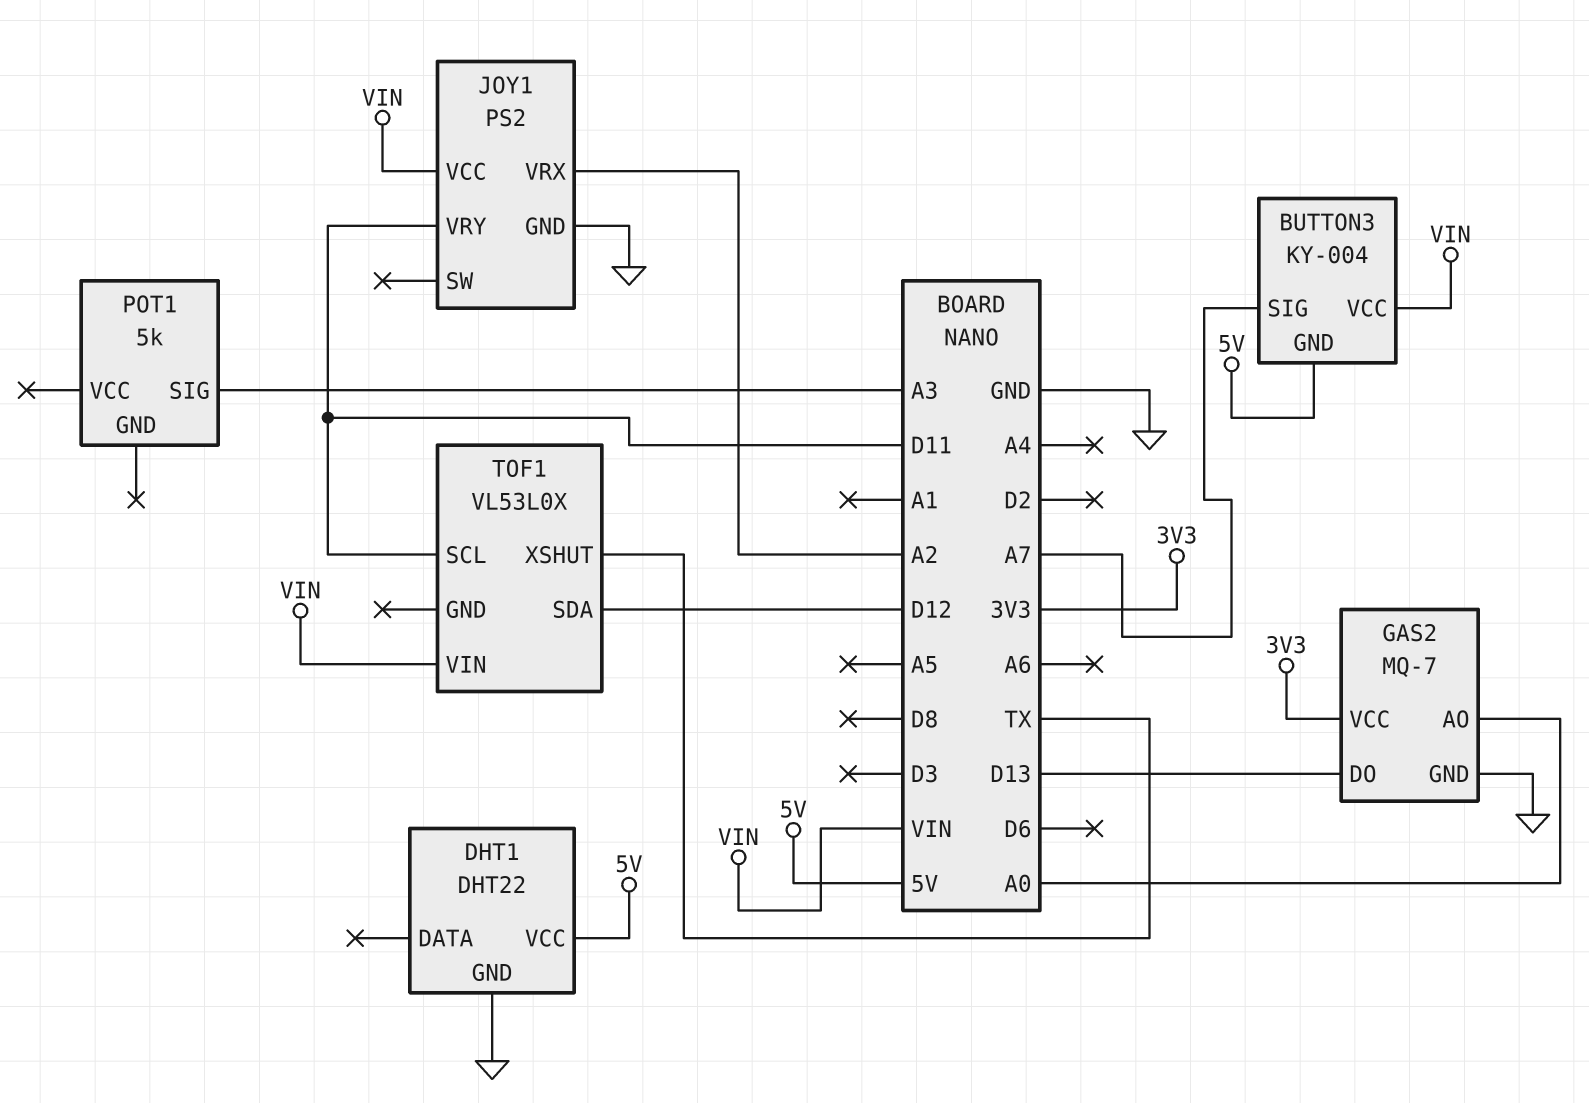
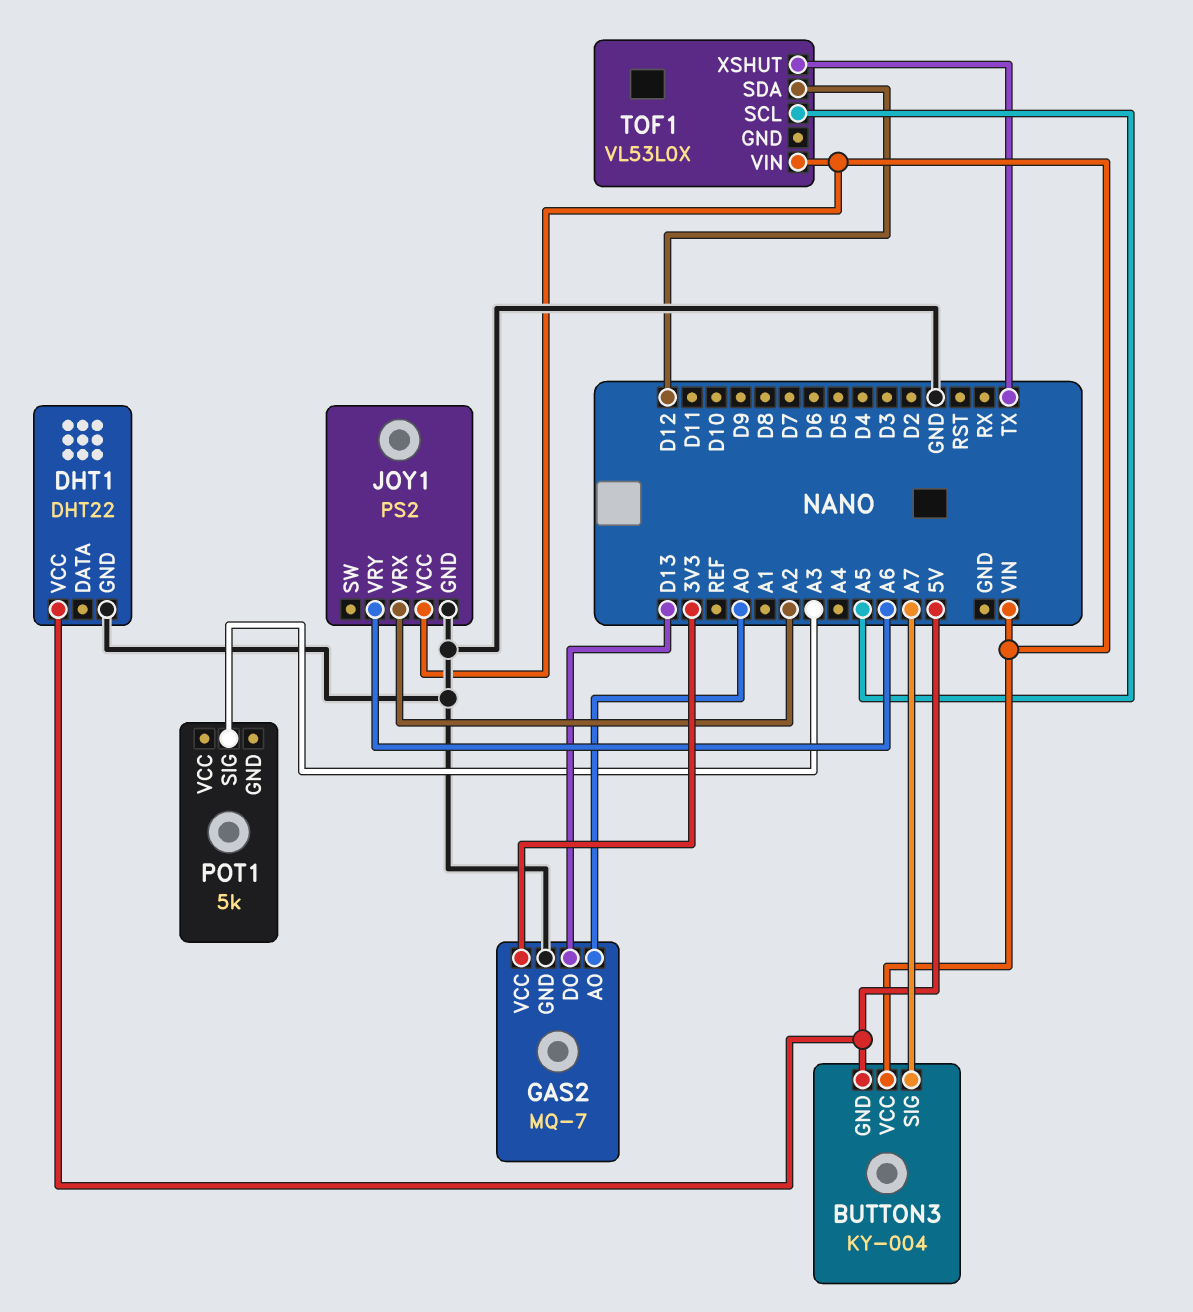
JOY1 pin VRY: D11 -> A6
TOF1 pin SCL: D11 -> A5

